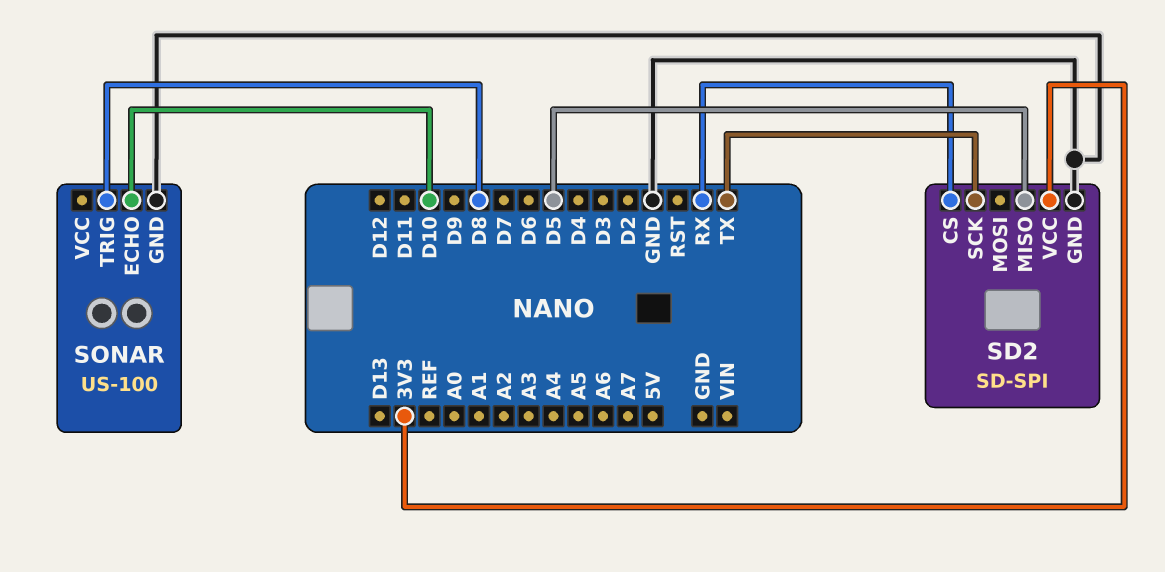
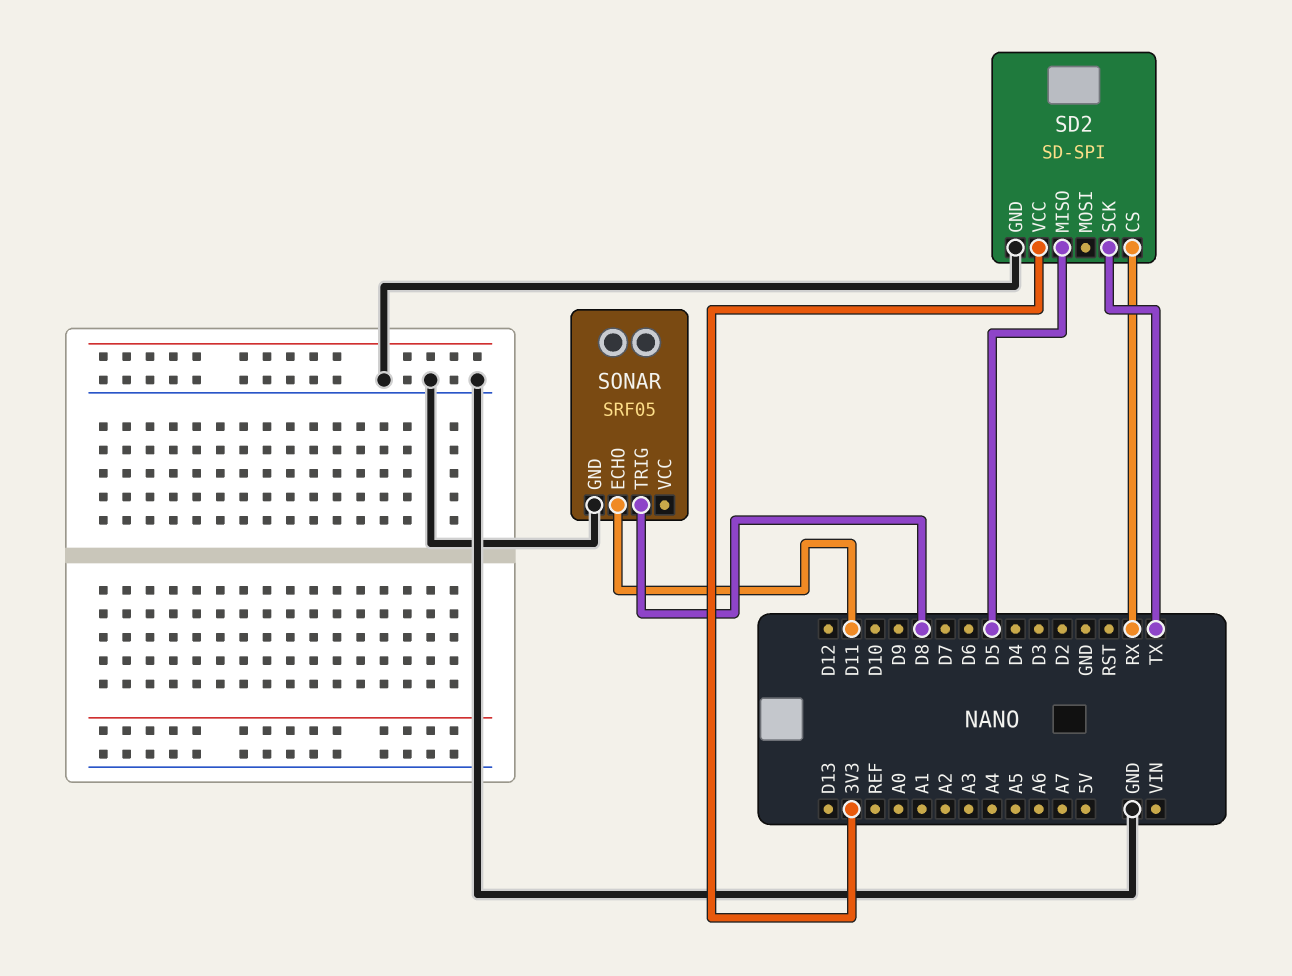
SONAR: US-100 -> SRF05
SONAR pin ECHO: D10 -> D11

